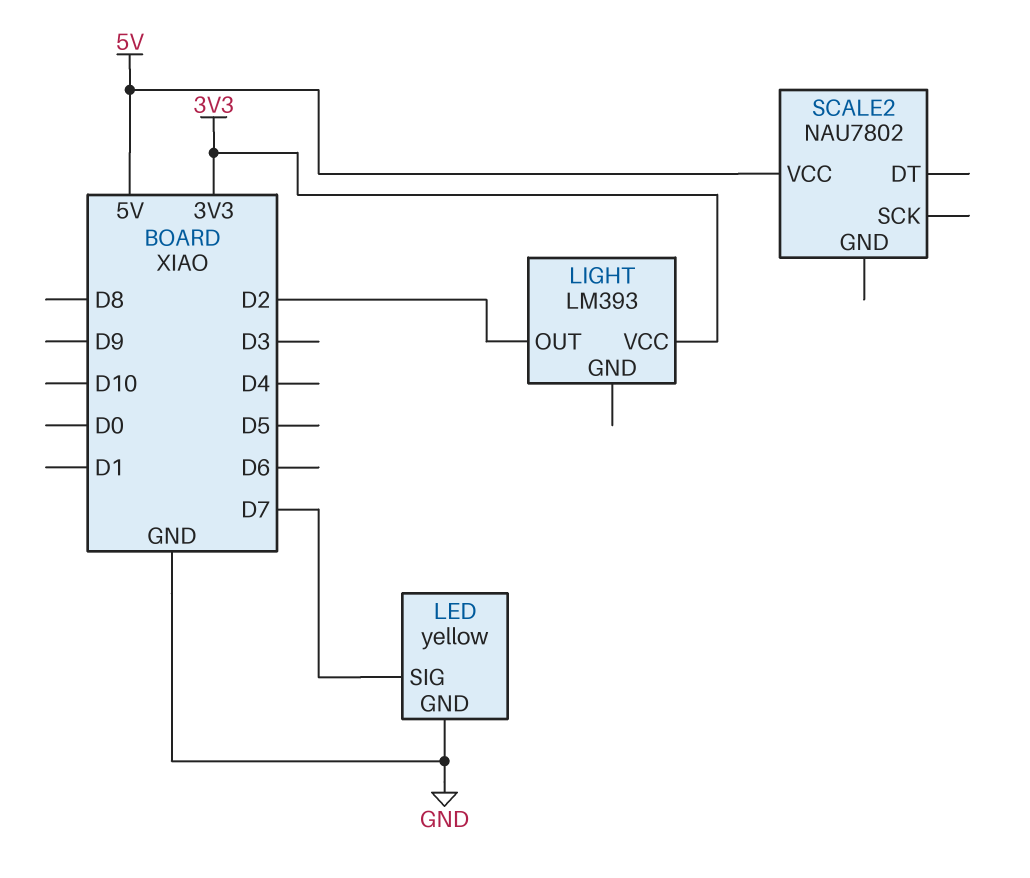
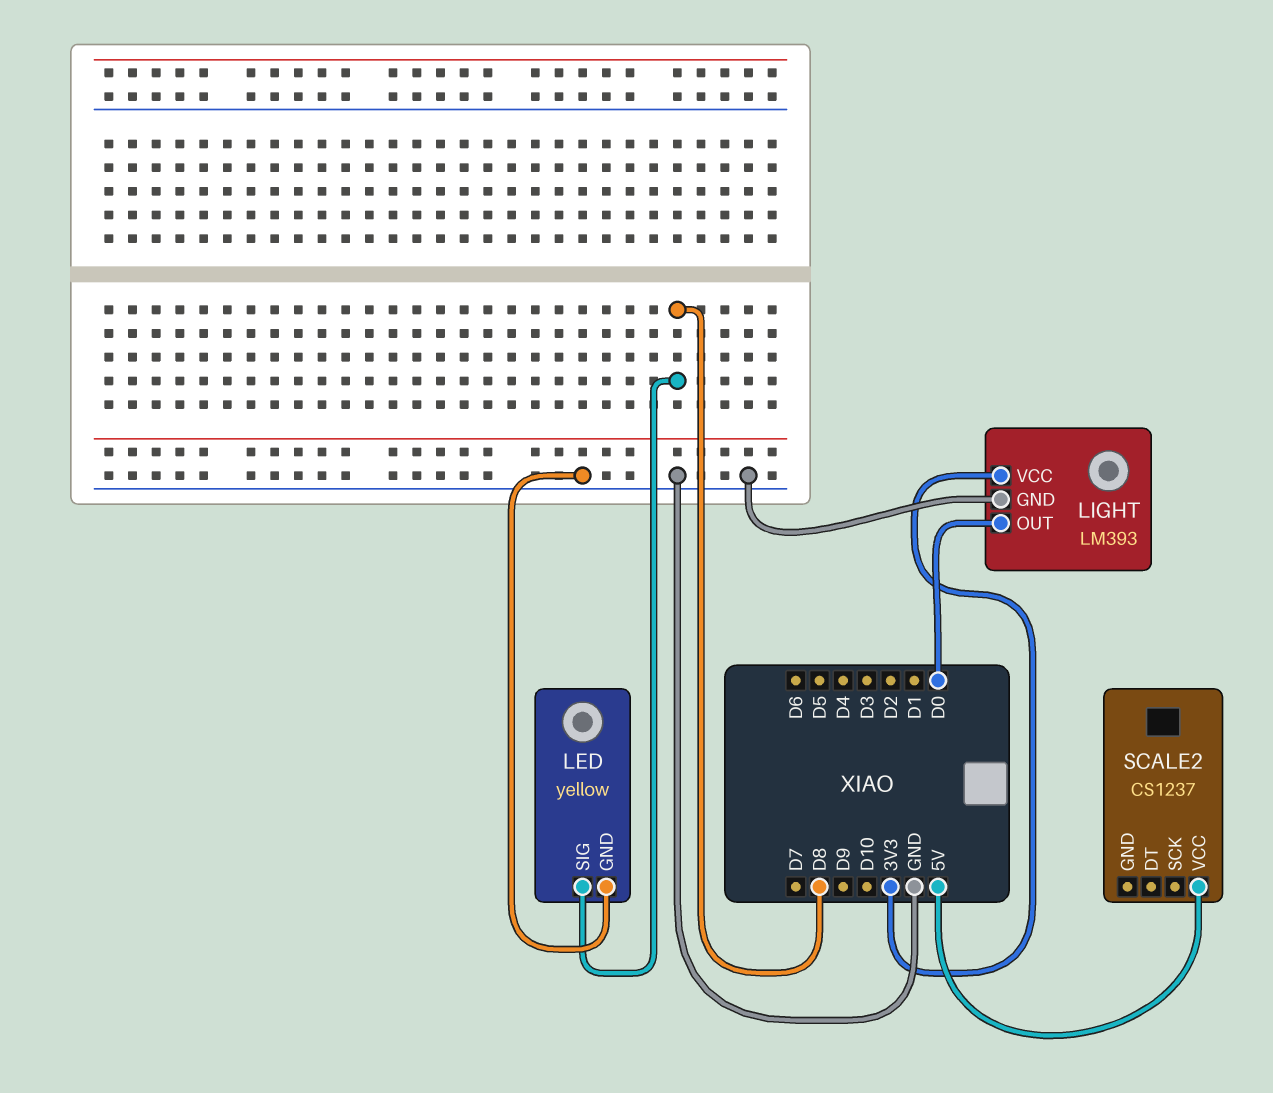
LED pin SIG: D7 -> D8
LIGHT pin GND: none -> GND
LIGHT pin OUT: D2 -> D0
SCALE2: NAU7802 -> CS1237

